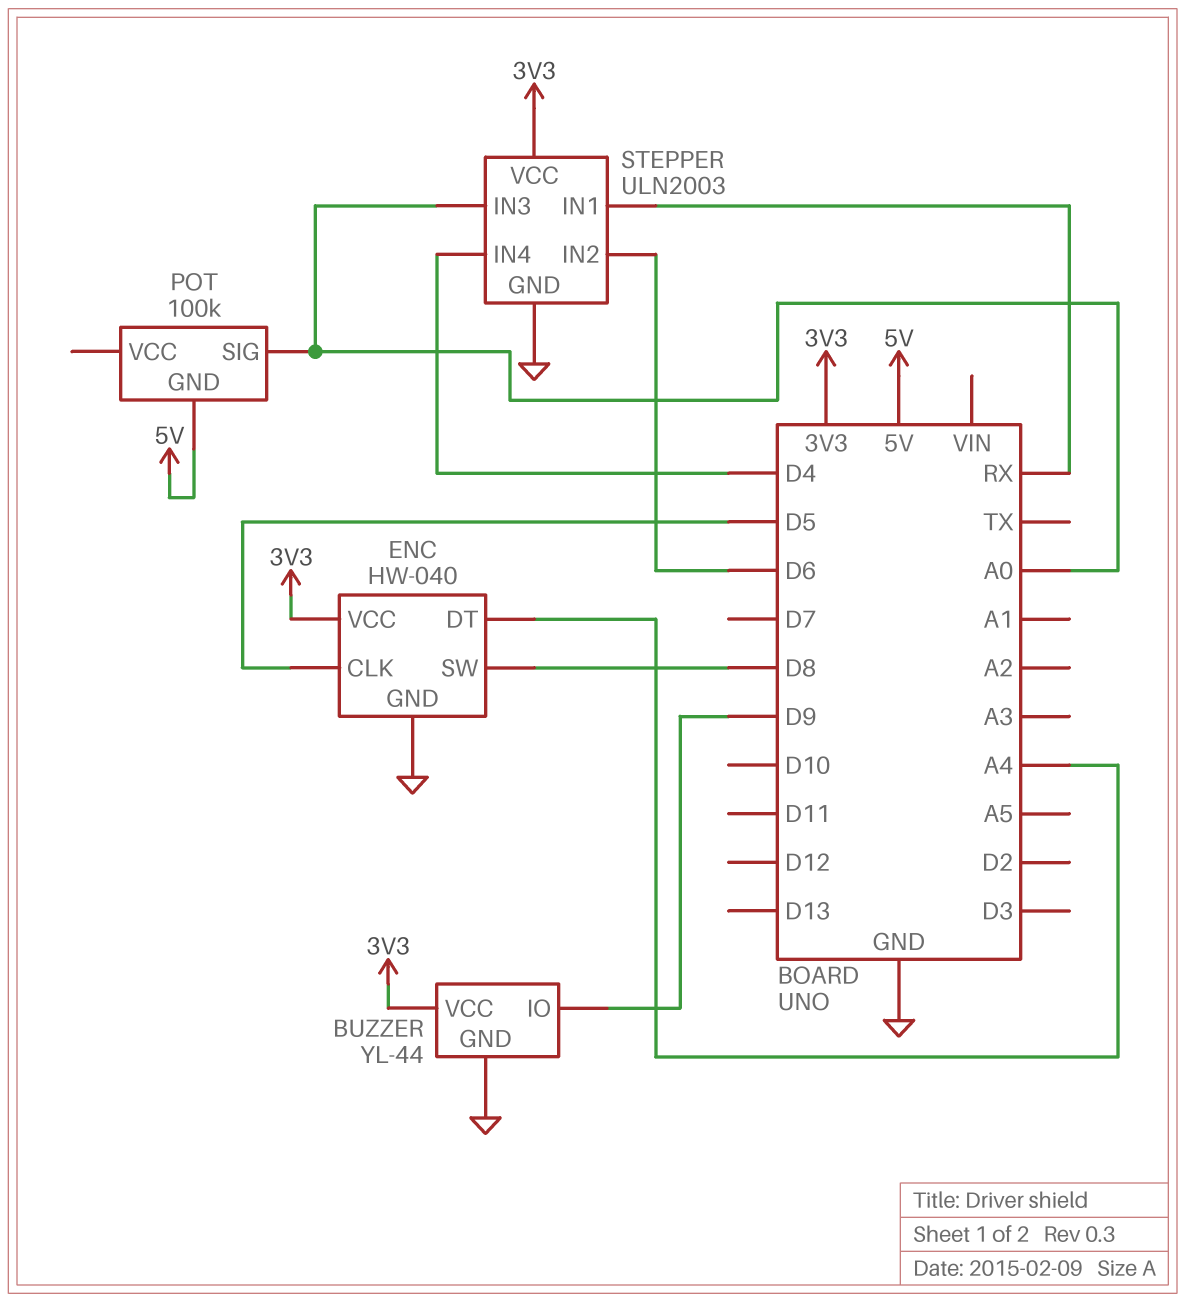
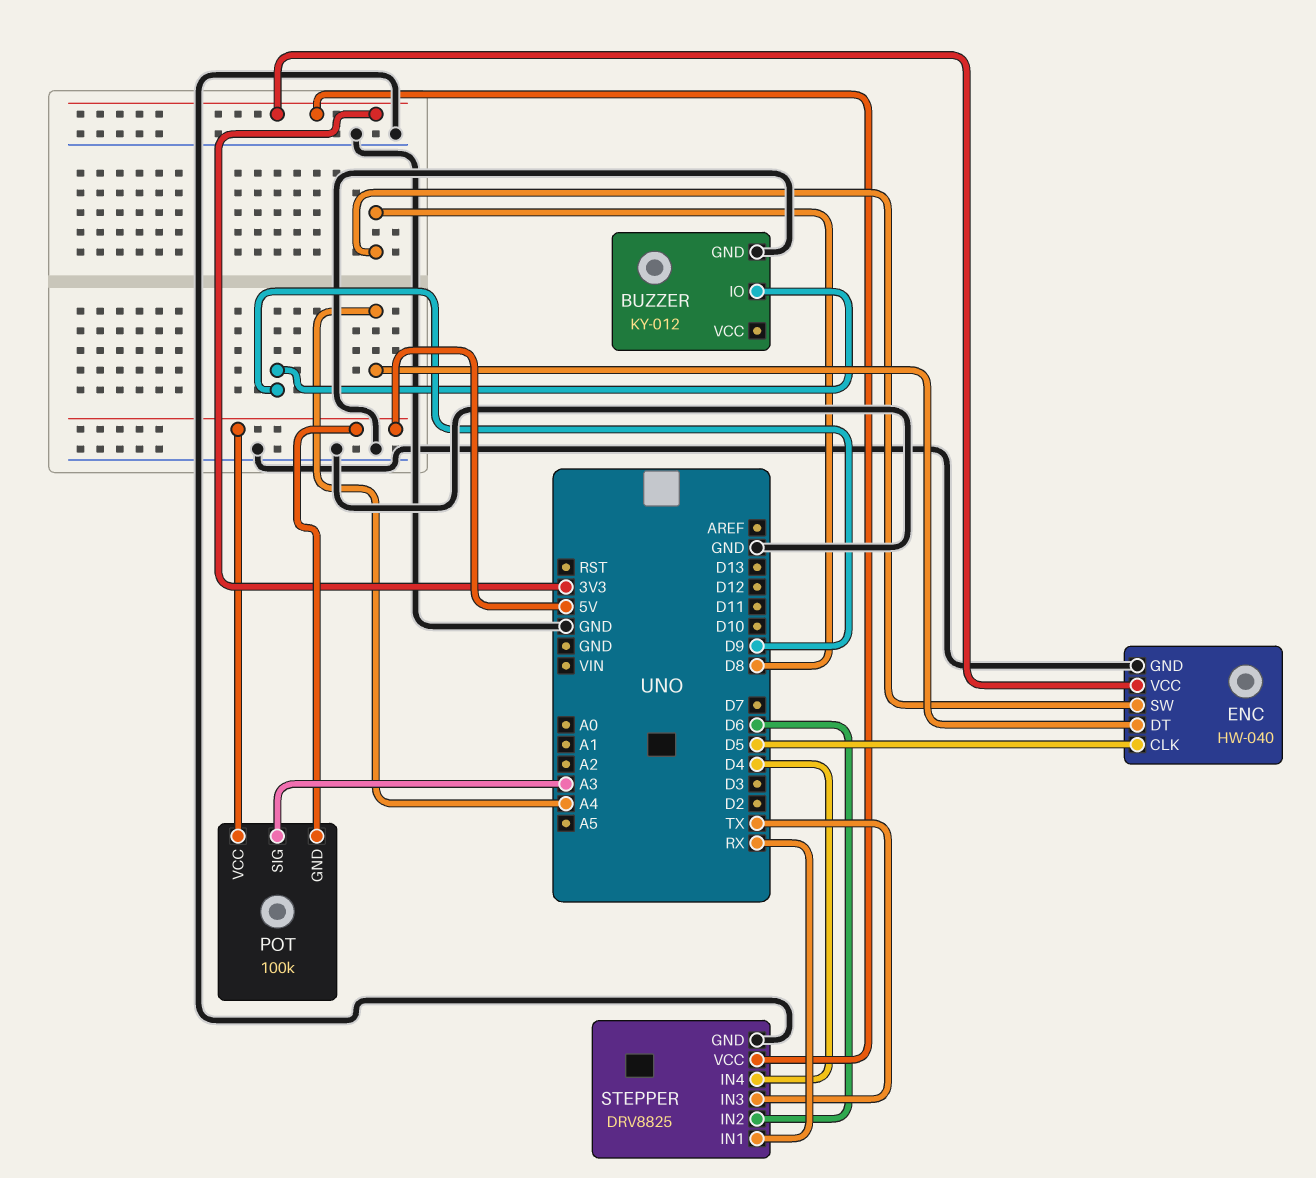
BUZZER: YL-44 -> KY-012
BUZZER pin VCC: 3V3 -> none
POT pin SIG: A0 -> A3
POT pin VCC: none -> 5V
STEPPER: ULN2003 -> DRV8825
STEPPER pin IN3: A0 -> TX

